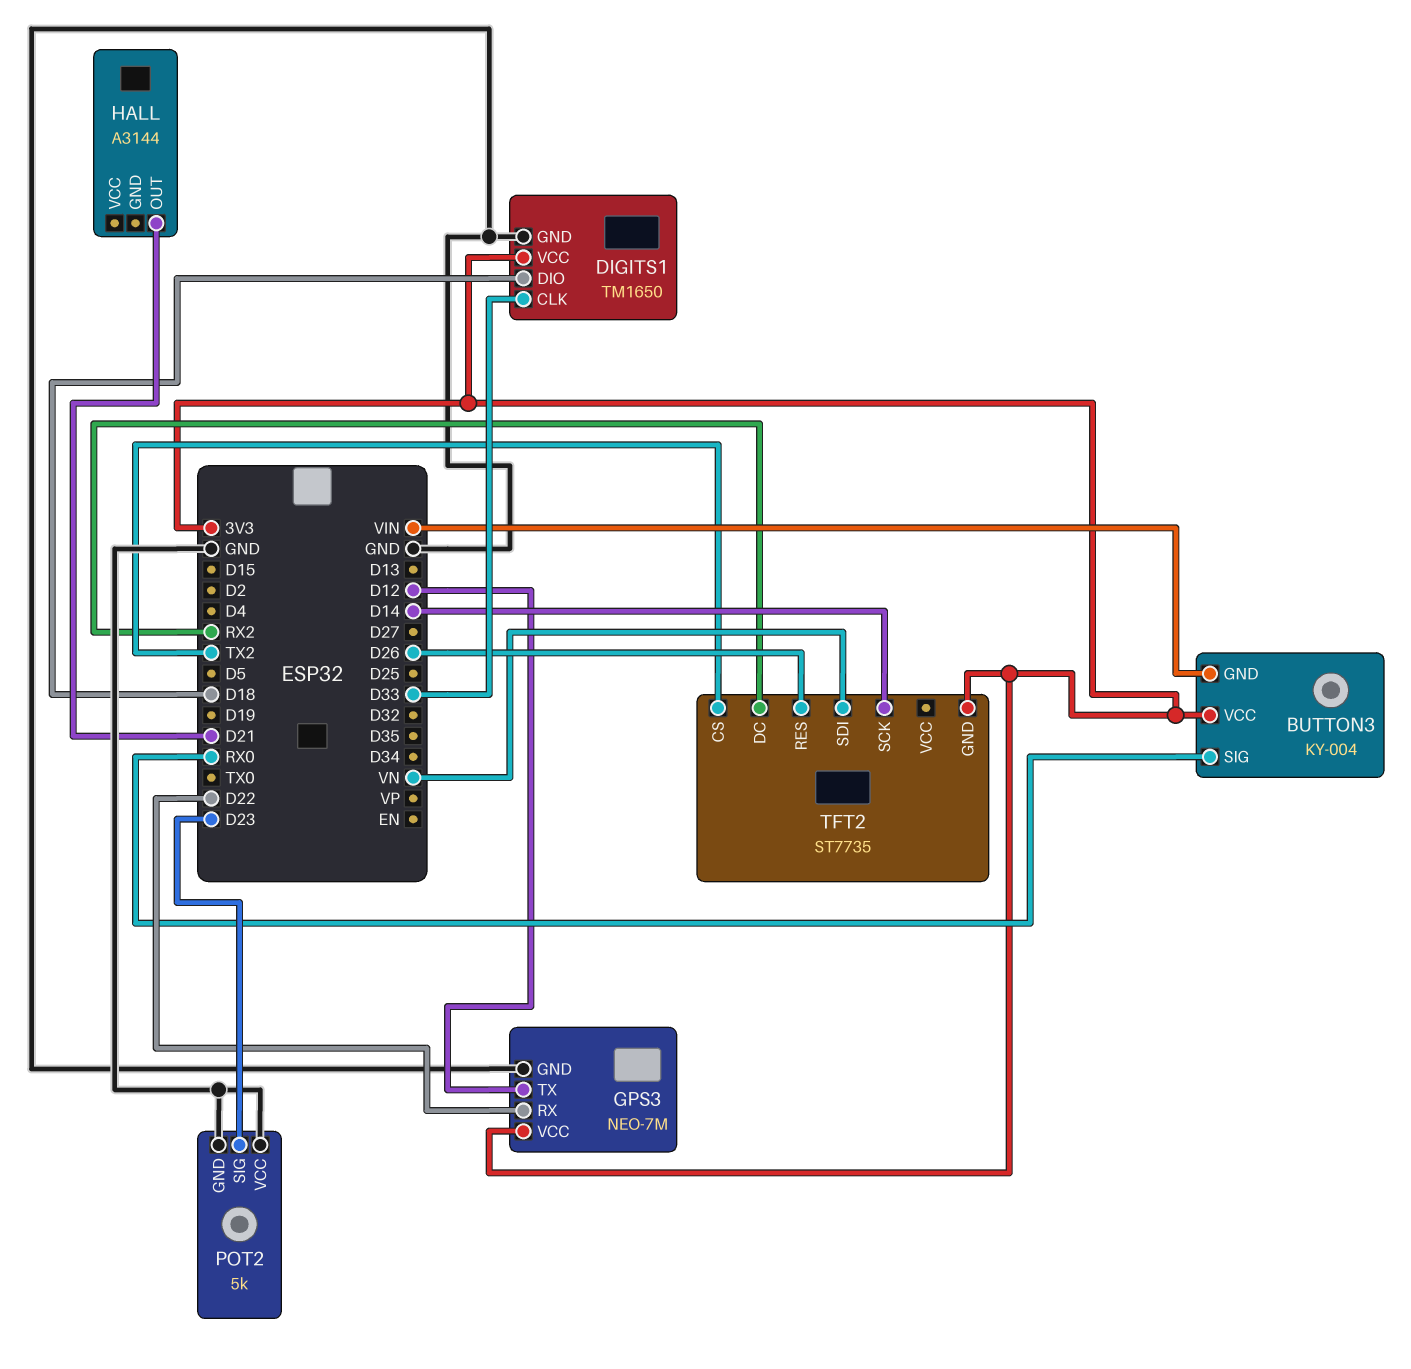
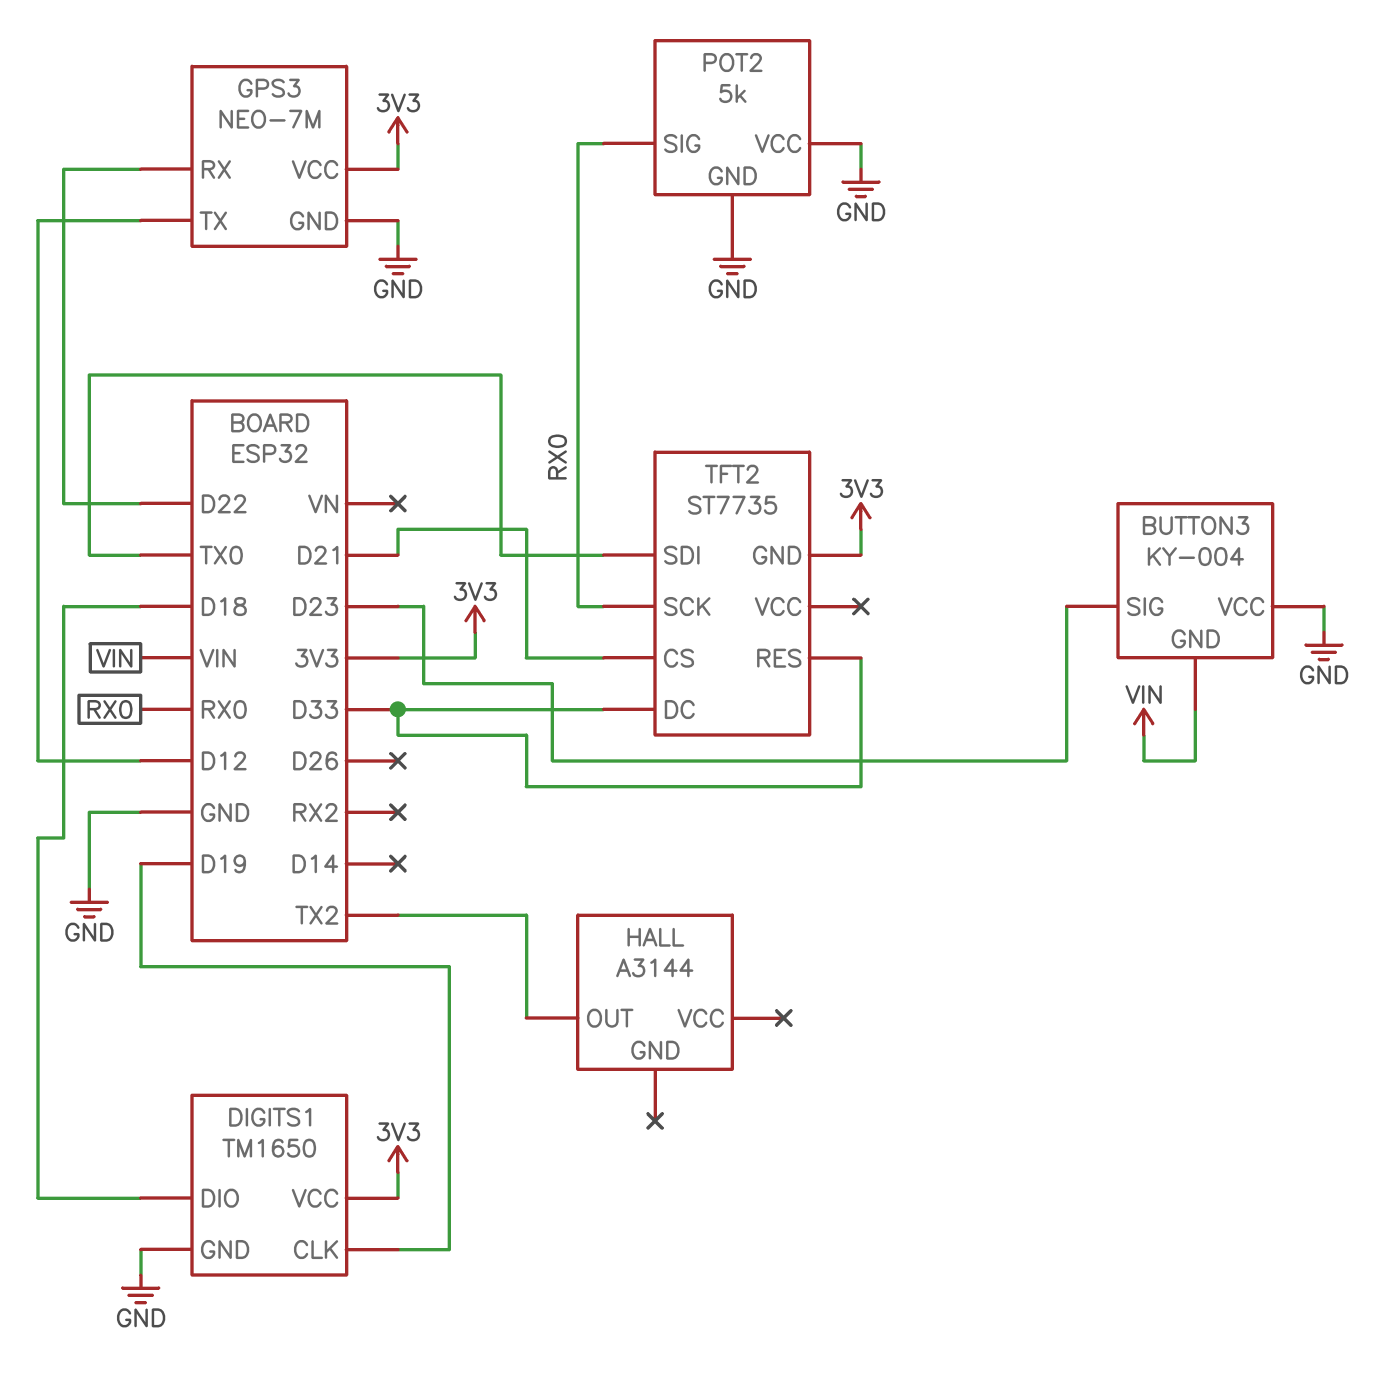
BUTTON3 pin SIG: RX0 -> D23
BUTTON3 pin VCC: 3V3 -> GND
DIGITS1 pin CLK: D33 -> D19
HALL pin OUT: D21 -> TX2
POT2 pin SIG: D23 -> RX0
TFT2 pin CS: TX2 -> D21
TFT2 pin DC: RX2 -> D33
TFT2 pin RES: D26 -> D33
TFT2 pin SCK: D14 -> RX0
TFT2 pin SDI: VN -> TX0

